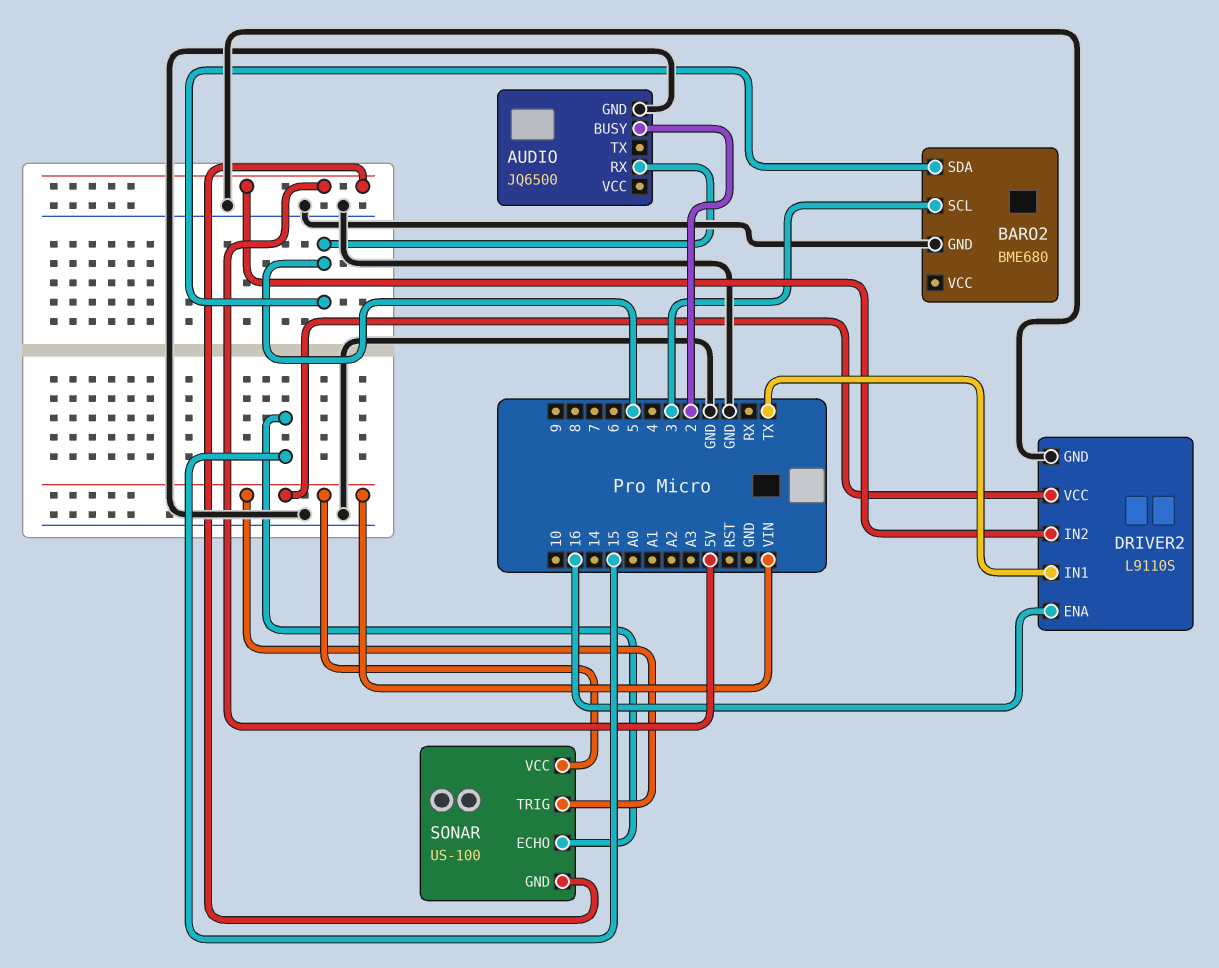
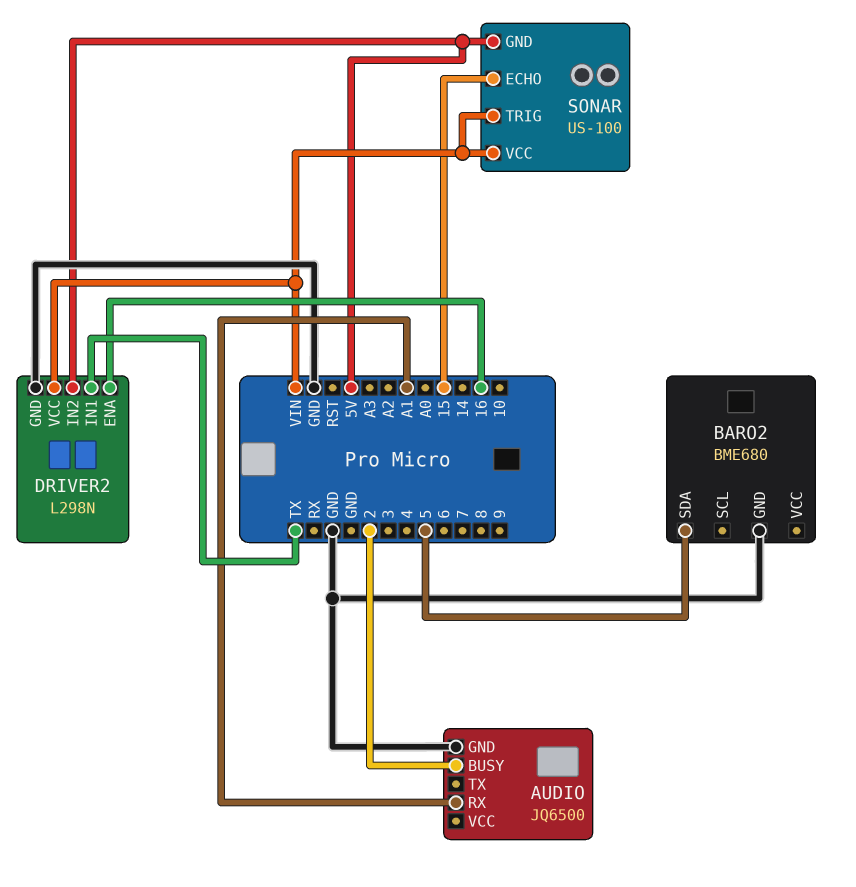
AUDIO pin RX: 5 -> A1
BARO2 pin SCL: 3 -> none
DRIVER2: L9110S -> L298N

